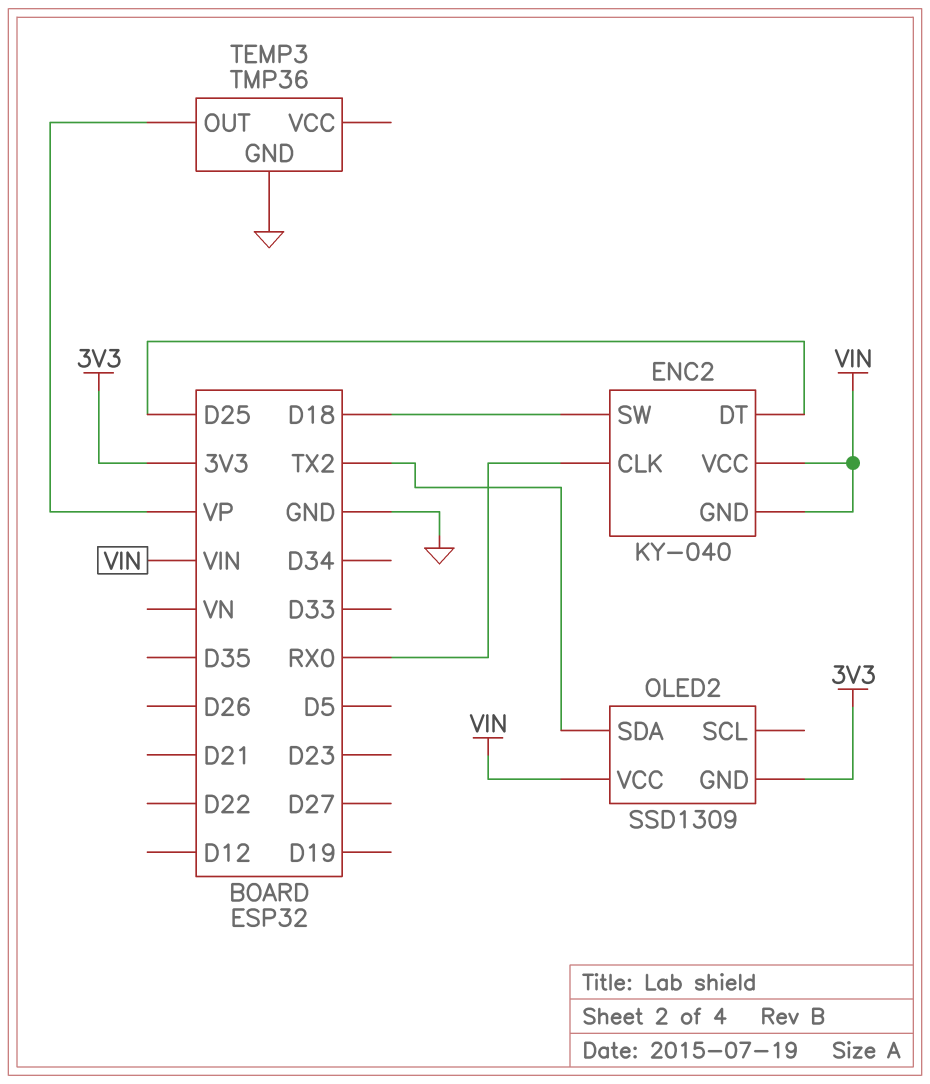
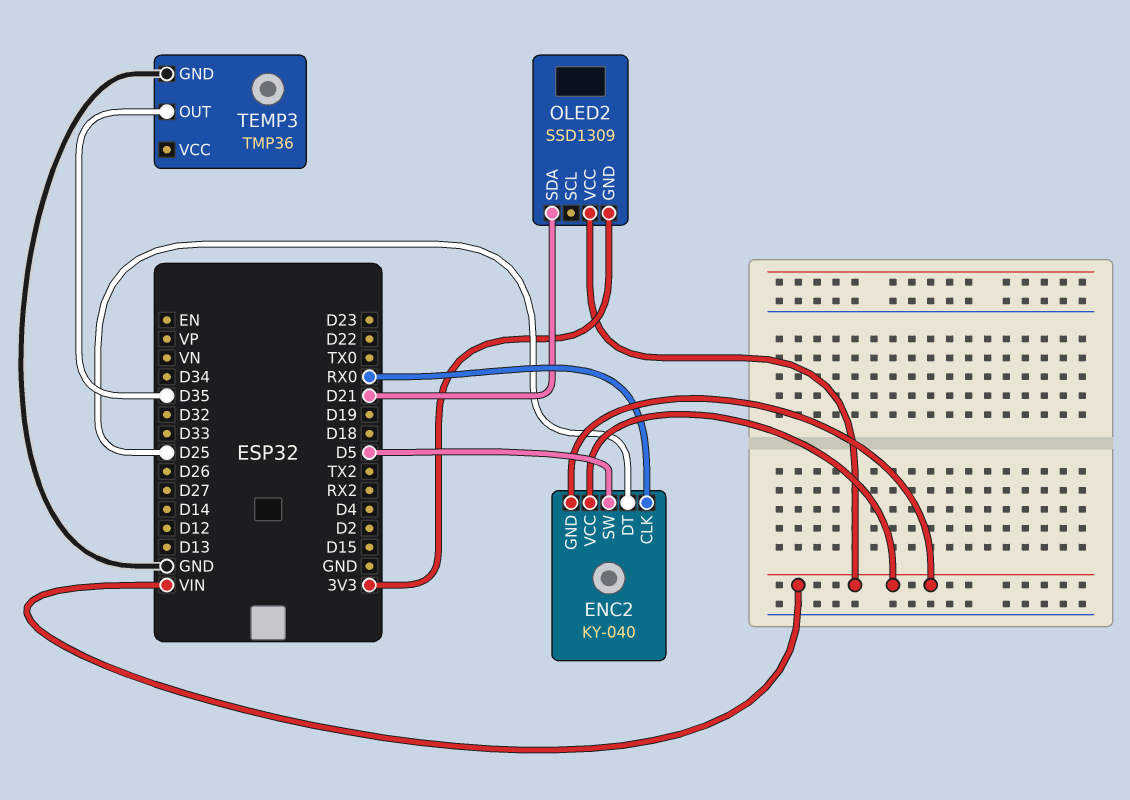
ENC2 pin SW: D18 -> D5
OLED2 pin SDA: TX2 -> D21
TEMP3 pin OUT: VP -> D35

